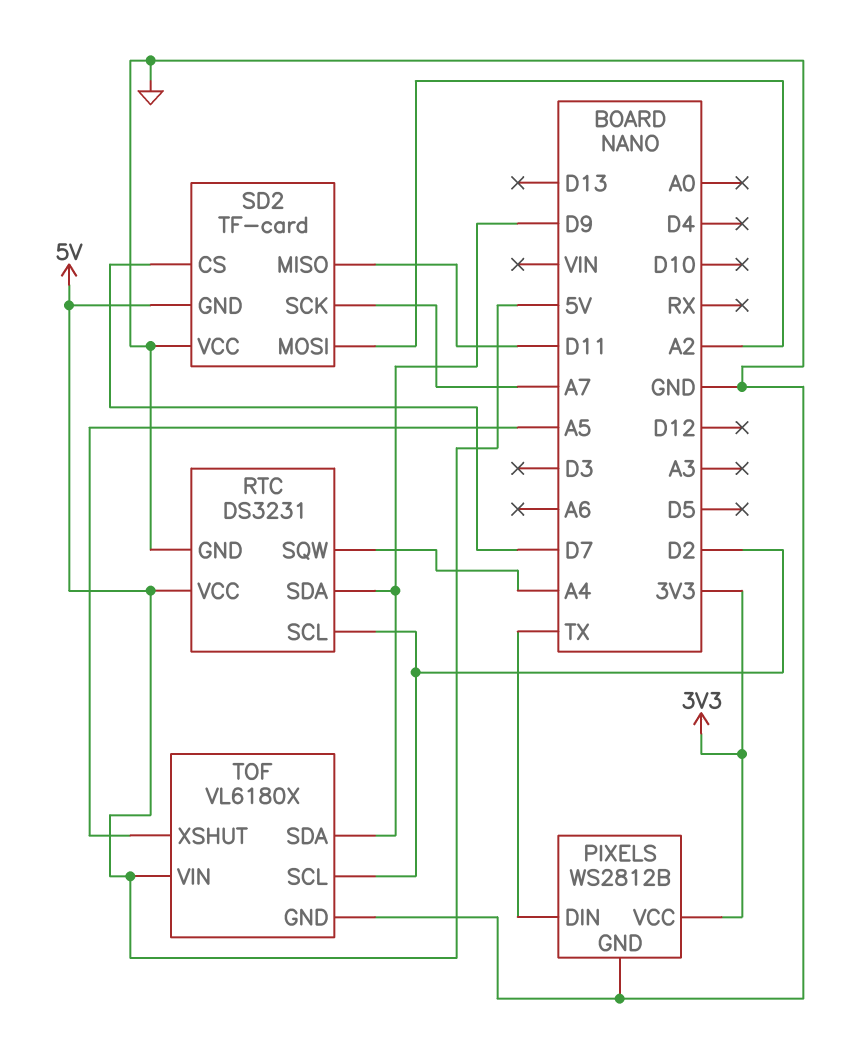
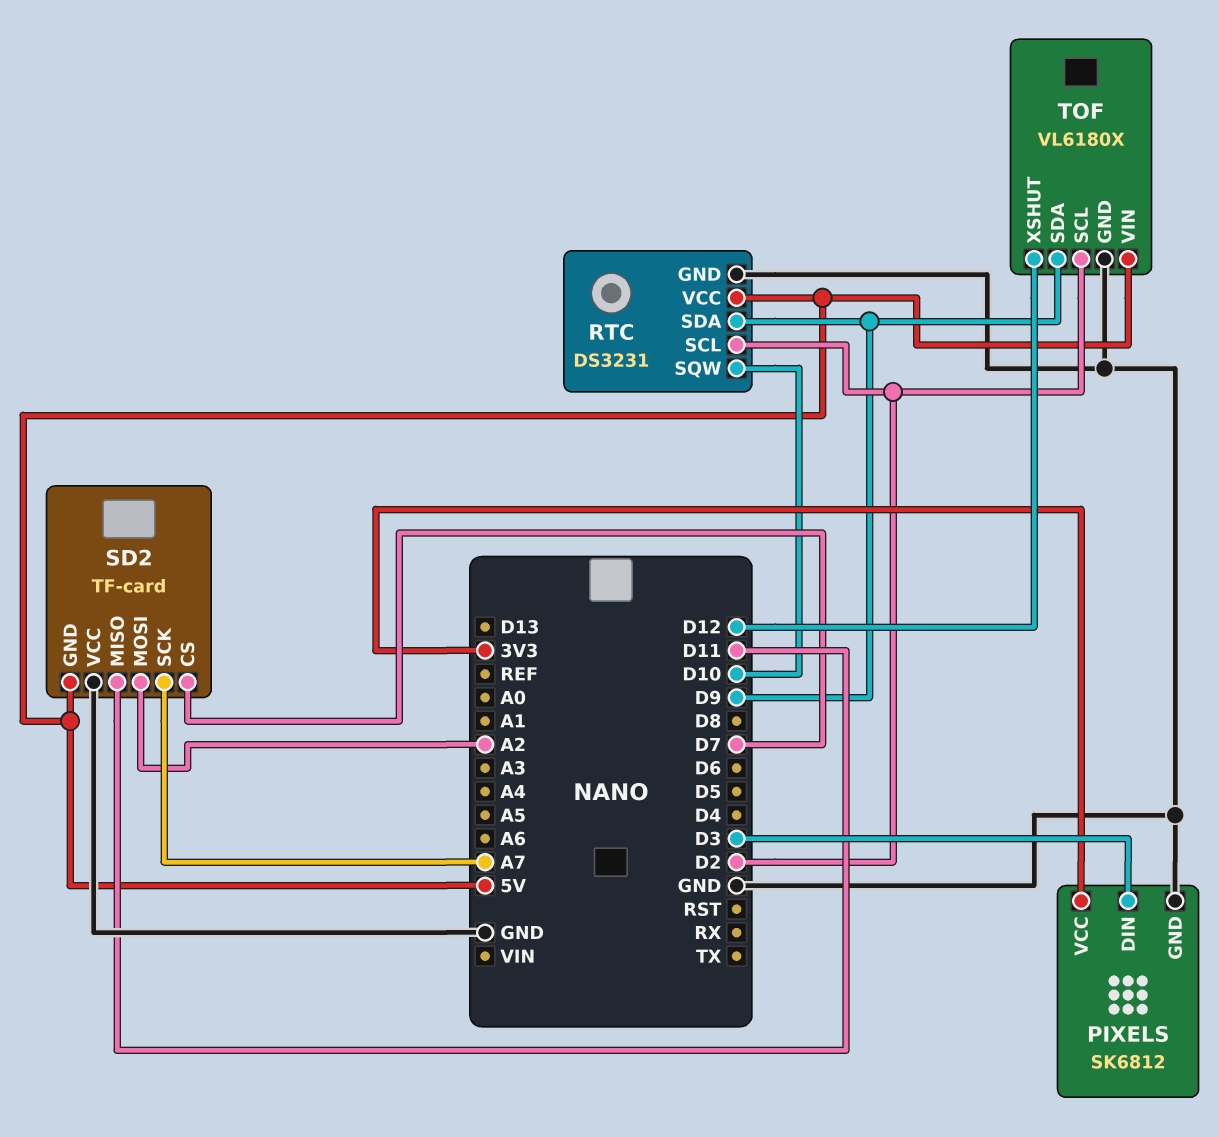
PIXELS: WS2812B -> SK6812
PIXELS pin DIN: TX -> D3
RTC pin SQW: A4 -> D10
TOF pin XSHUT: A5 -> D12

